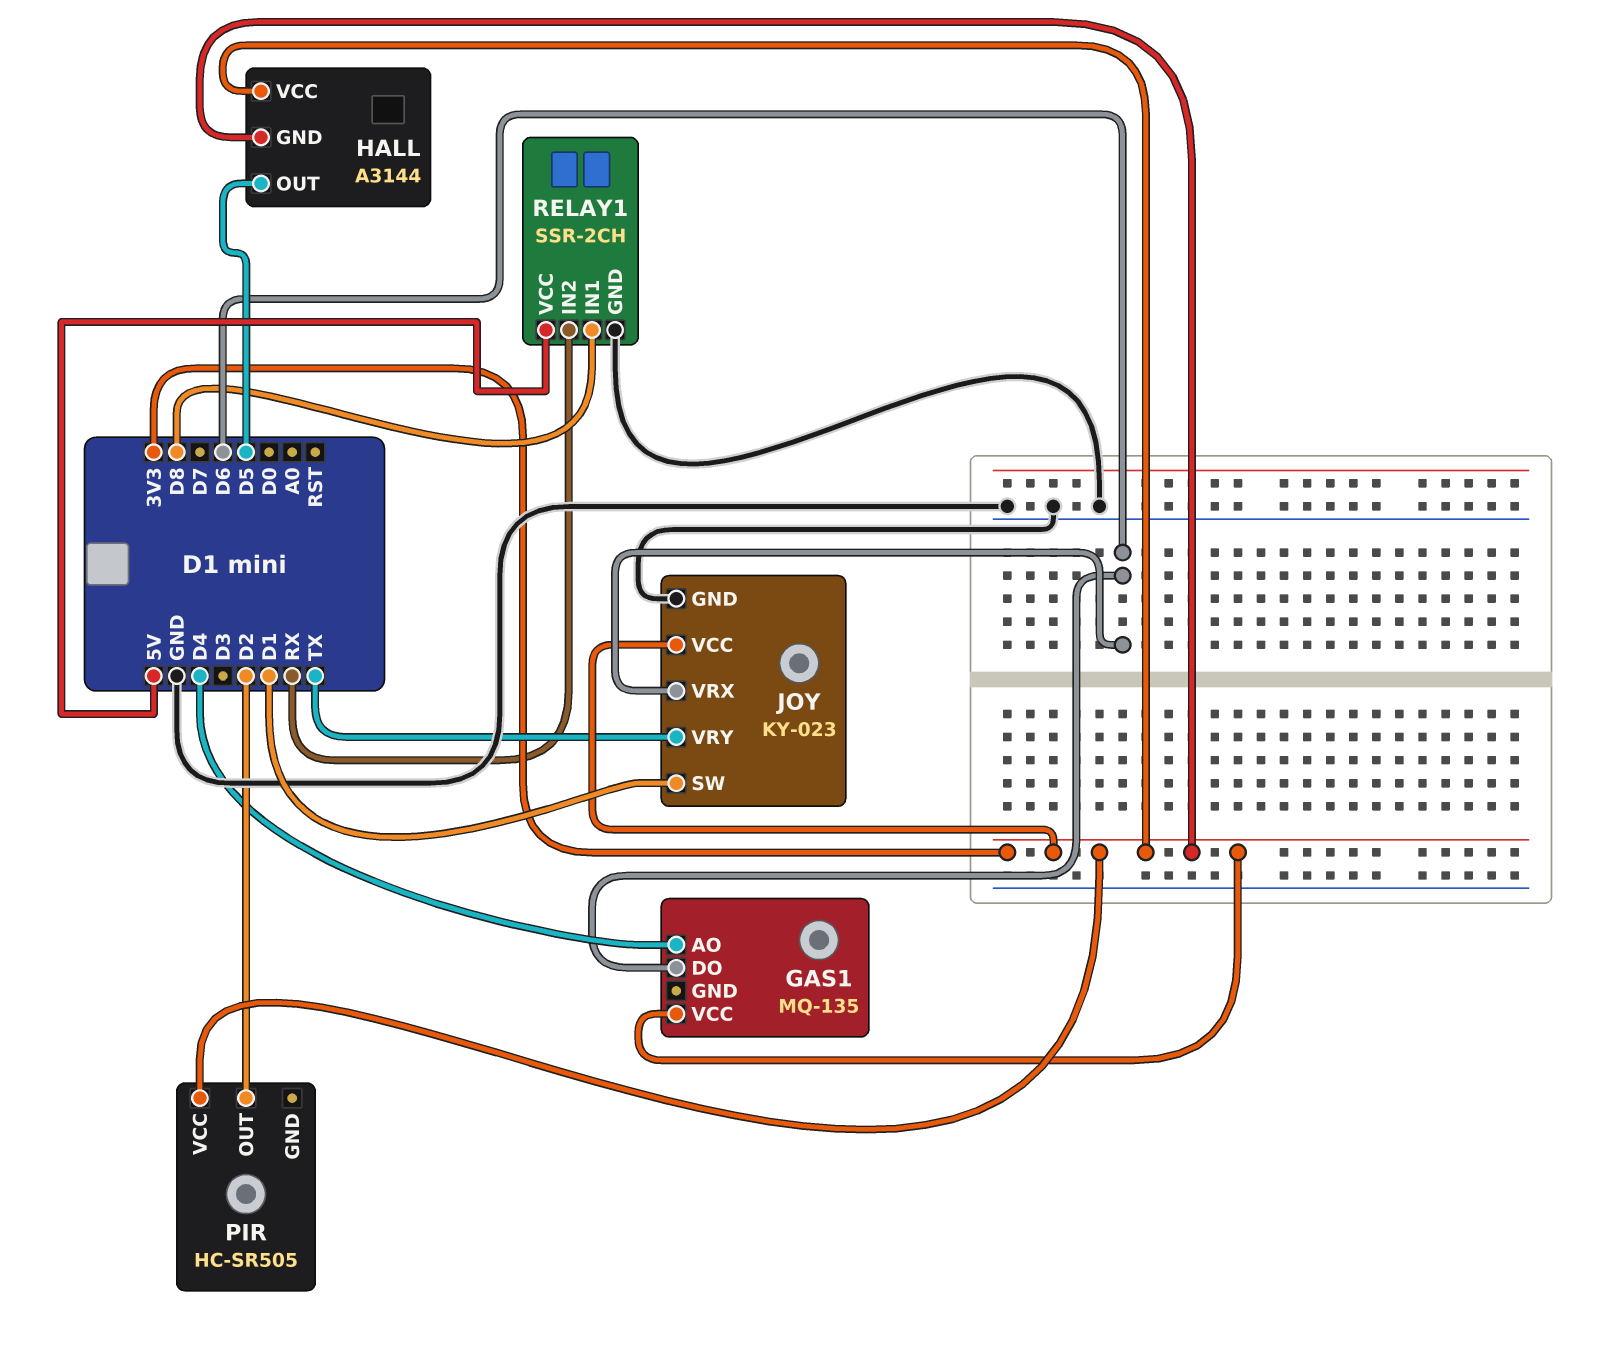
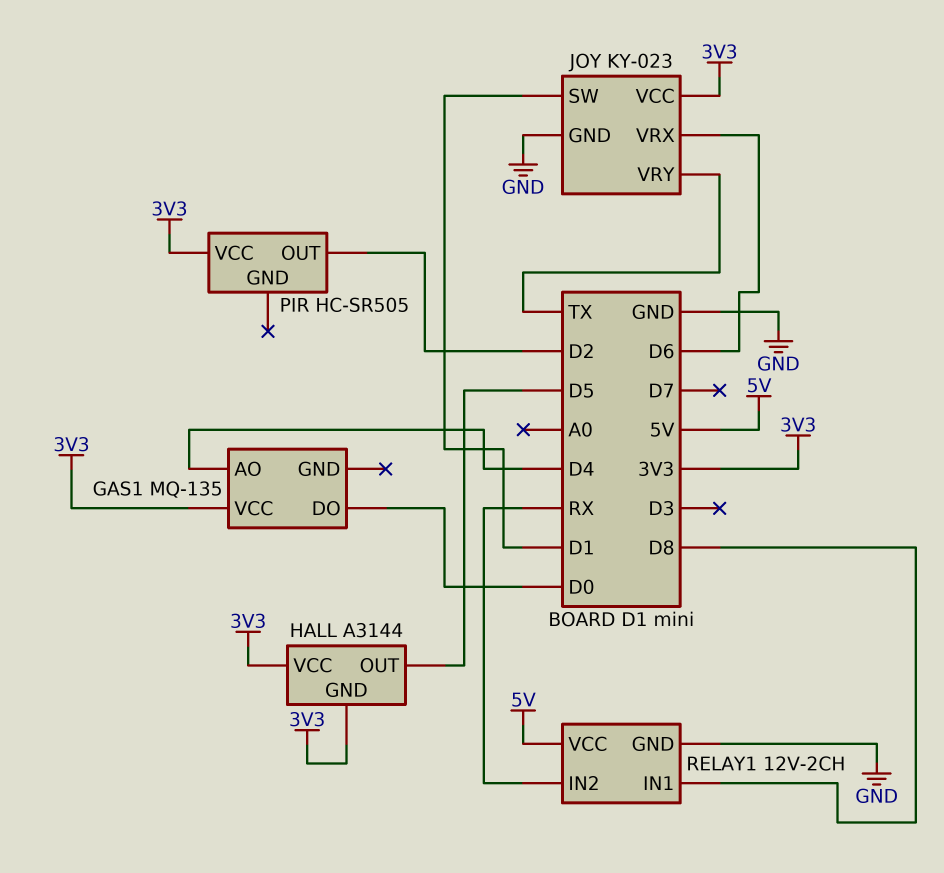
GAS1 pin DO: D6 -> D0
RELAY1: SSR-2CH -> 12V-2CH

